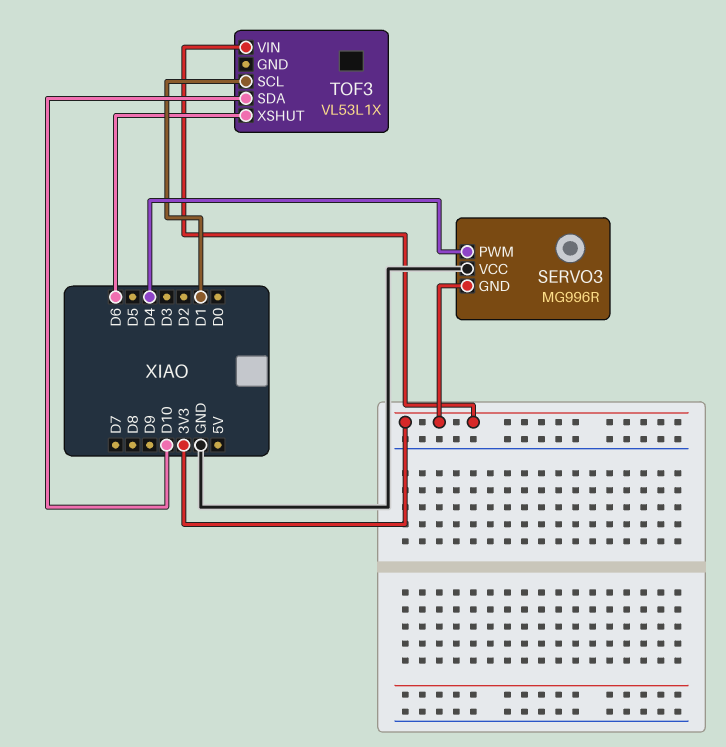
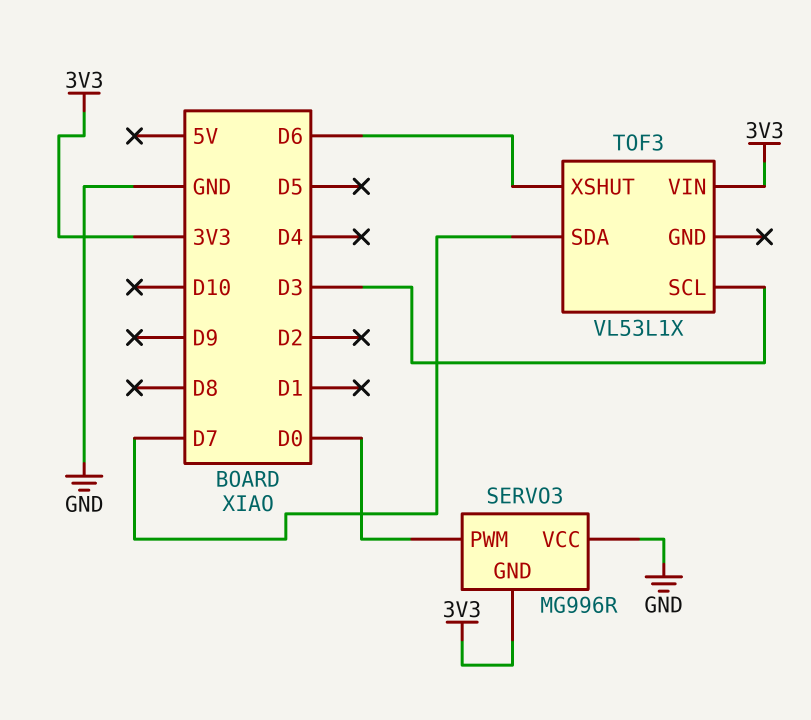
SERVO3 pin PWM: D4 -> D0
TOF3 pin SCL: D1 -> D3
TOF3 pin SDA: D10 -> D7

